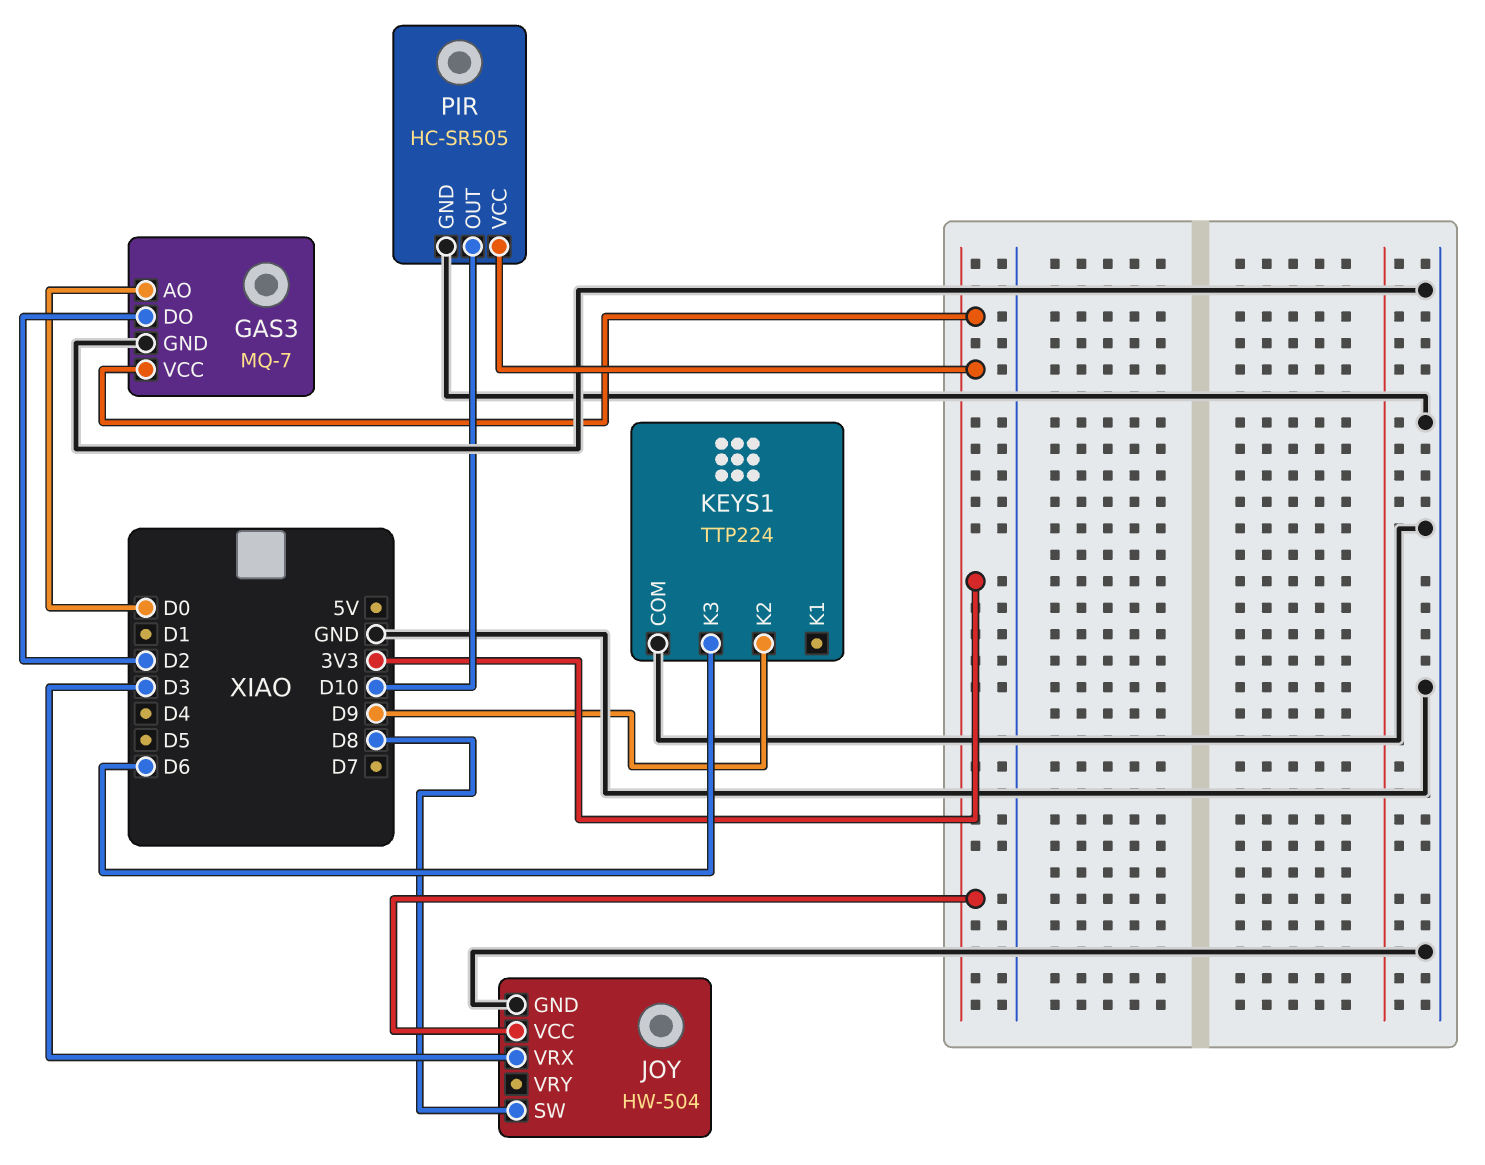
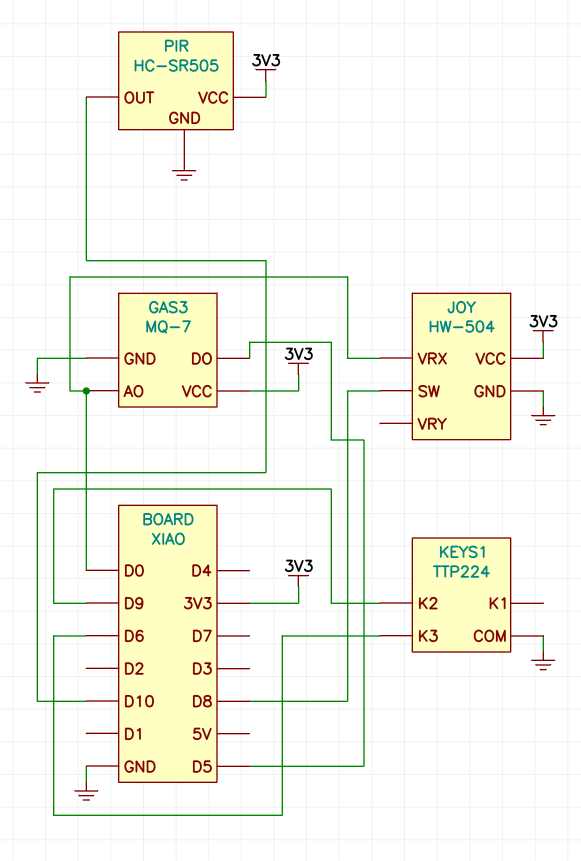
GAS3 pin DO: D2 -> D5
JOY pin VRX: D3 -> D0

